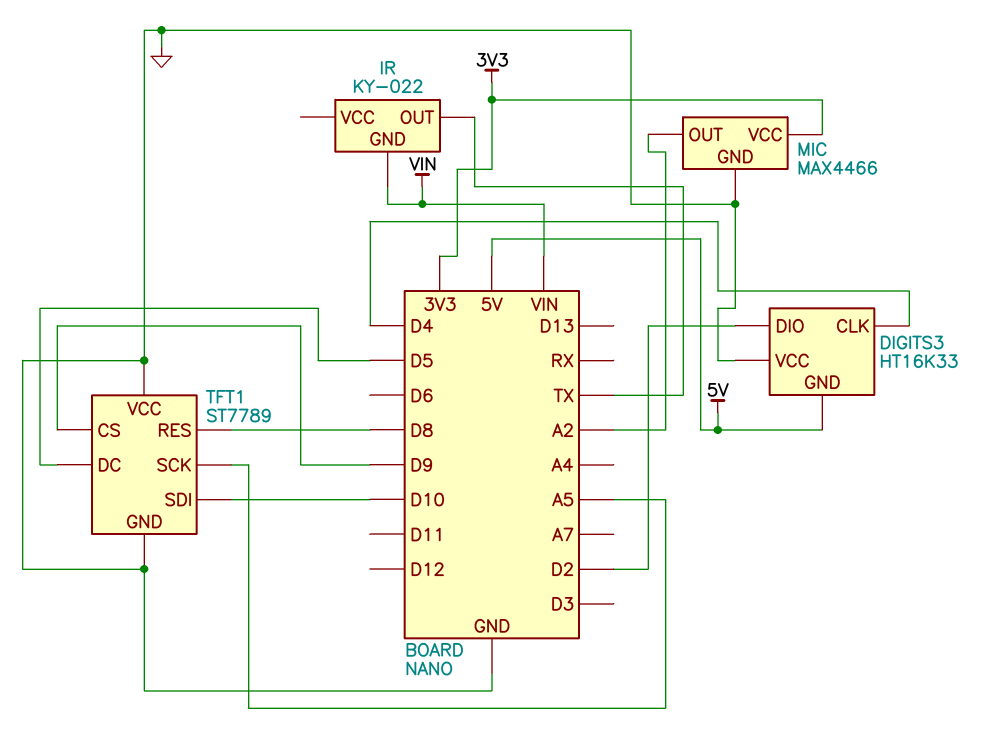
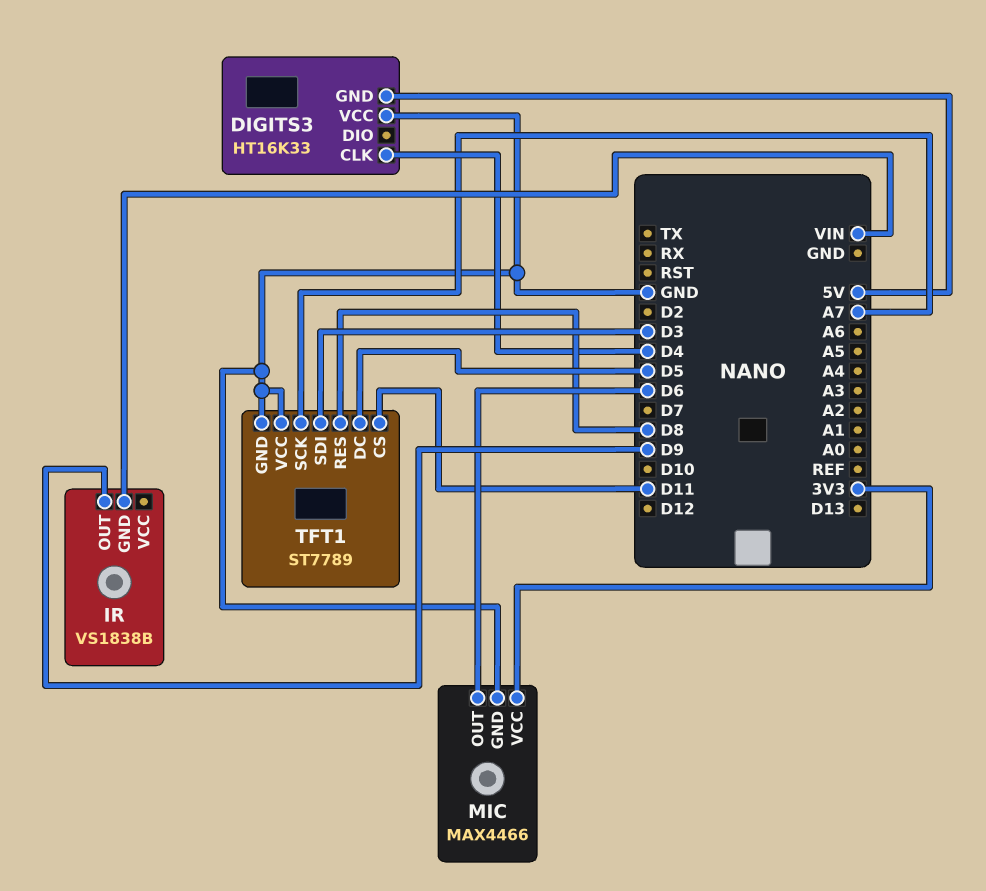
DIGITS3 pin DIO: D2 -> none
IR: KY-022 -> VS1838B
IR pin OUT: TX -> D9
MIC pin OUT: A2 -> D6
TFT1 pin CS: D9 -> D11
TFT1 pin SCK: A5 -> A7
TFT1 pin SDI: D10 -> D3

